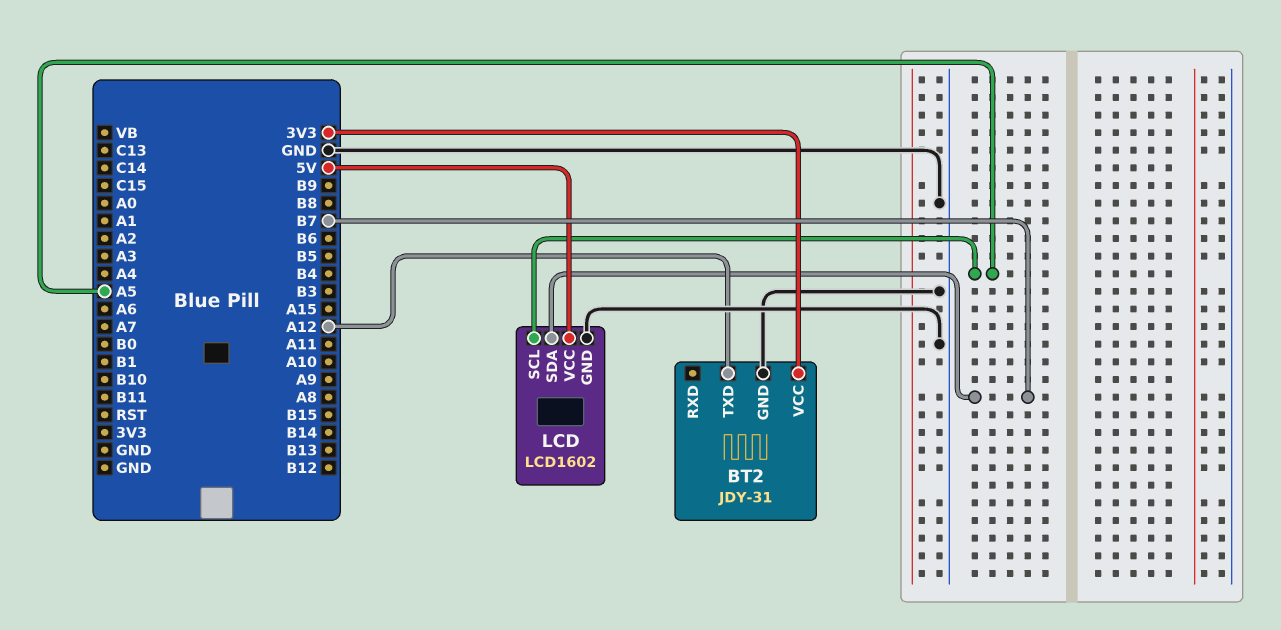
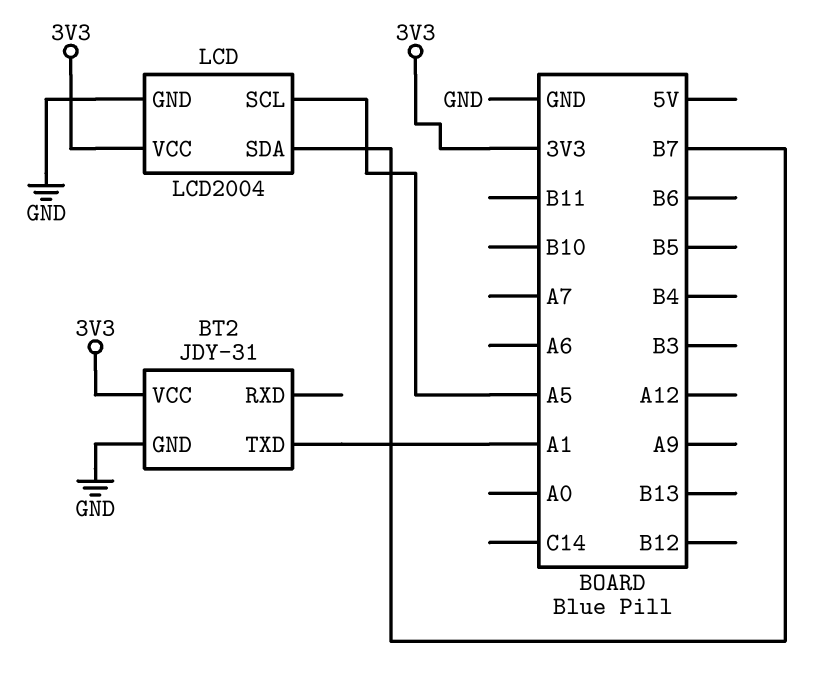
BT2 pin TXD: A12 -> A1
LCD: LCD1602 -> LCD2004
LCD pin VCC: 5V -> 3V3

